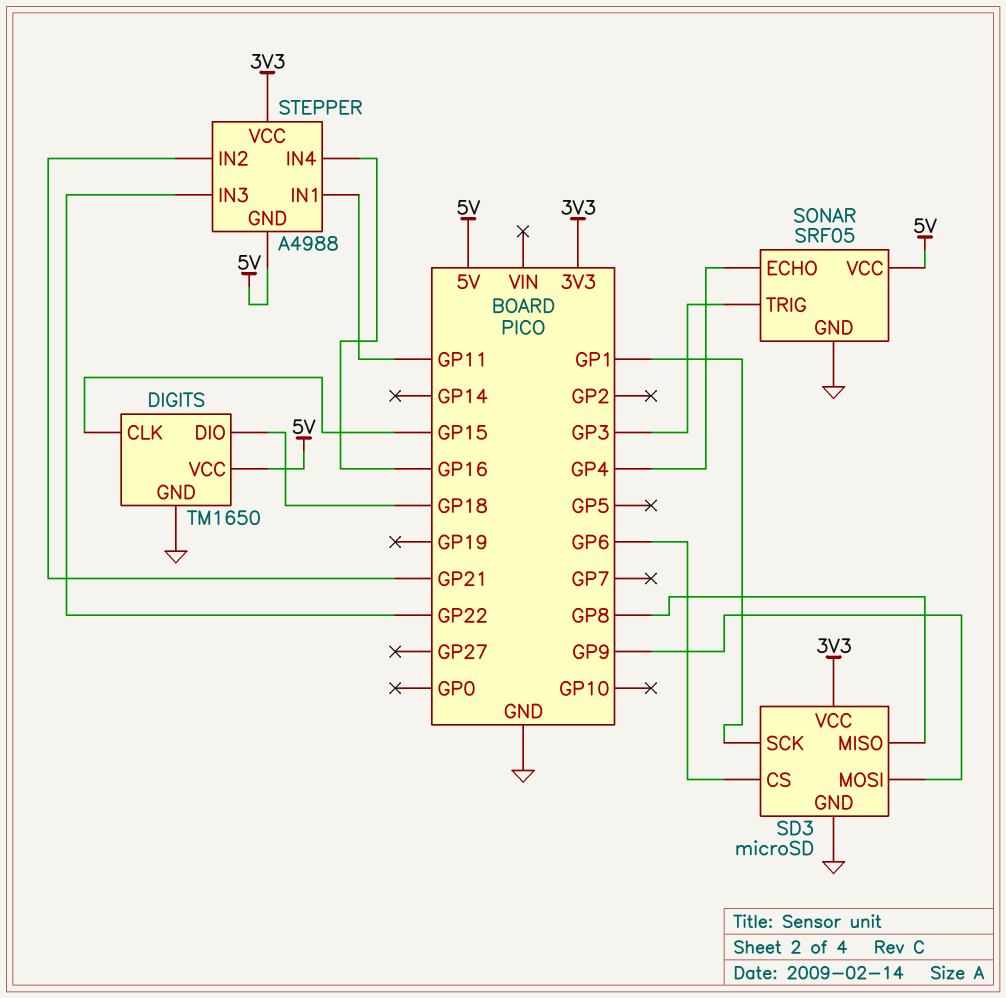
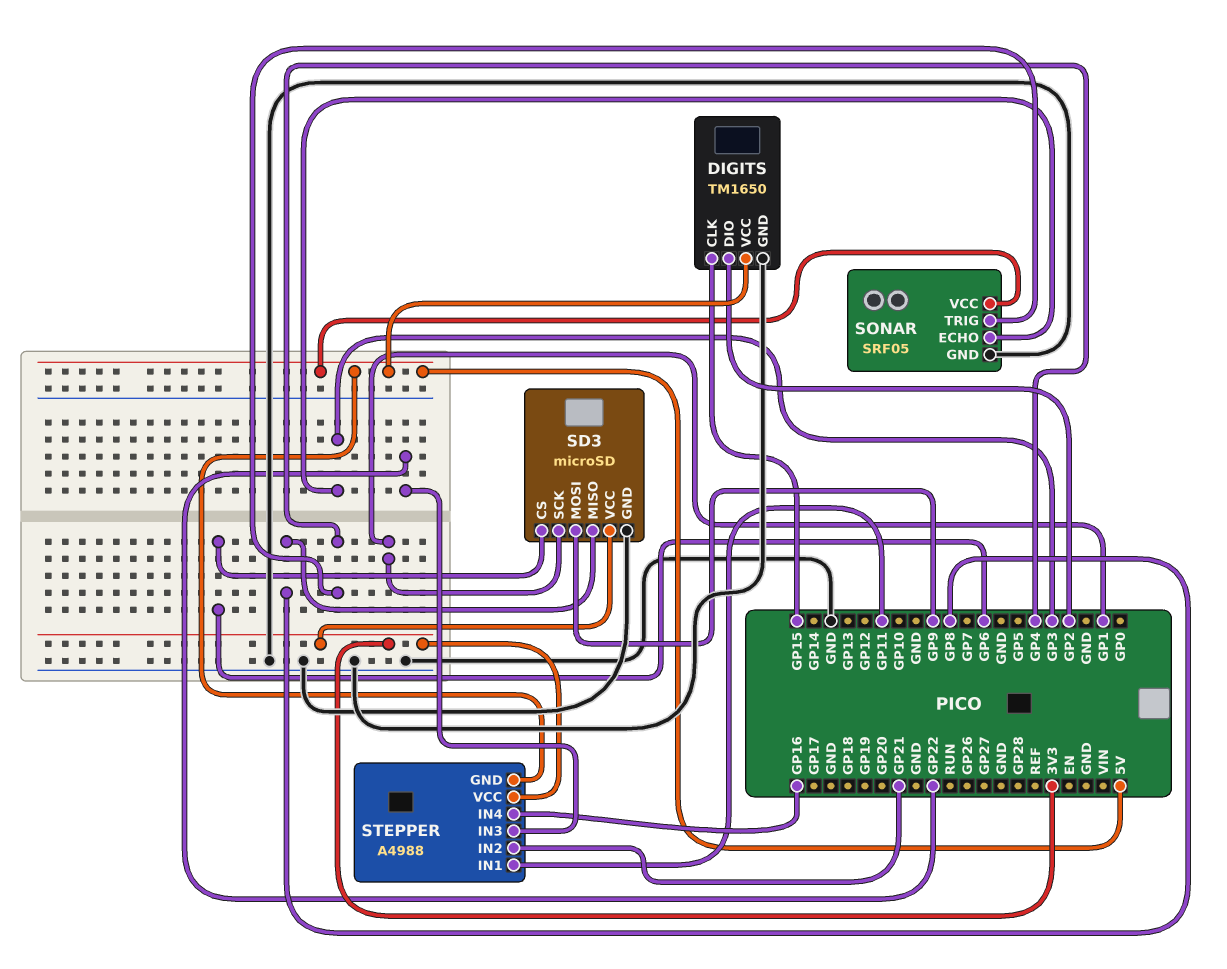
DIGITS pin DIO: GP18 -> GP2
SONAR pin ECHO: GP4 -> GP3
SONAR pin TRIG: GP3 -> GP4

